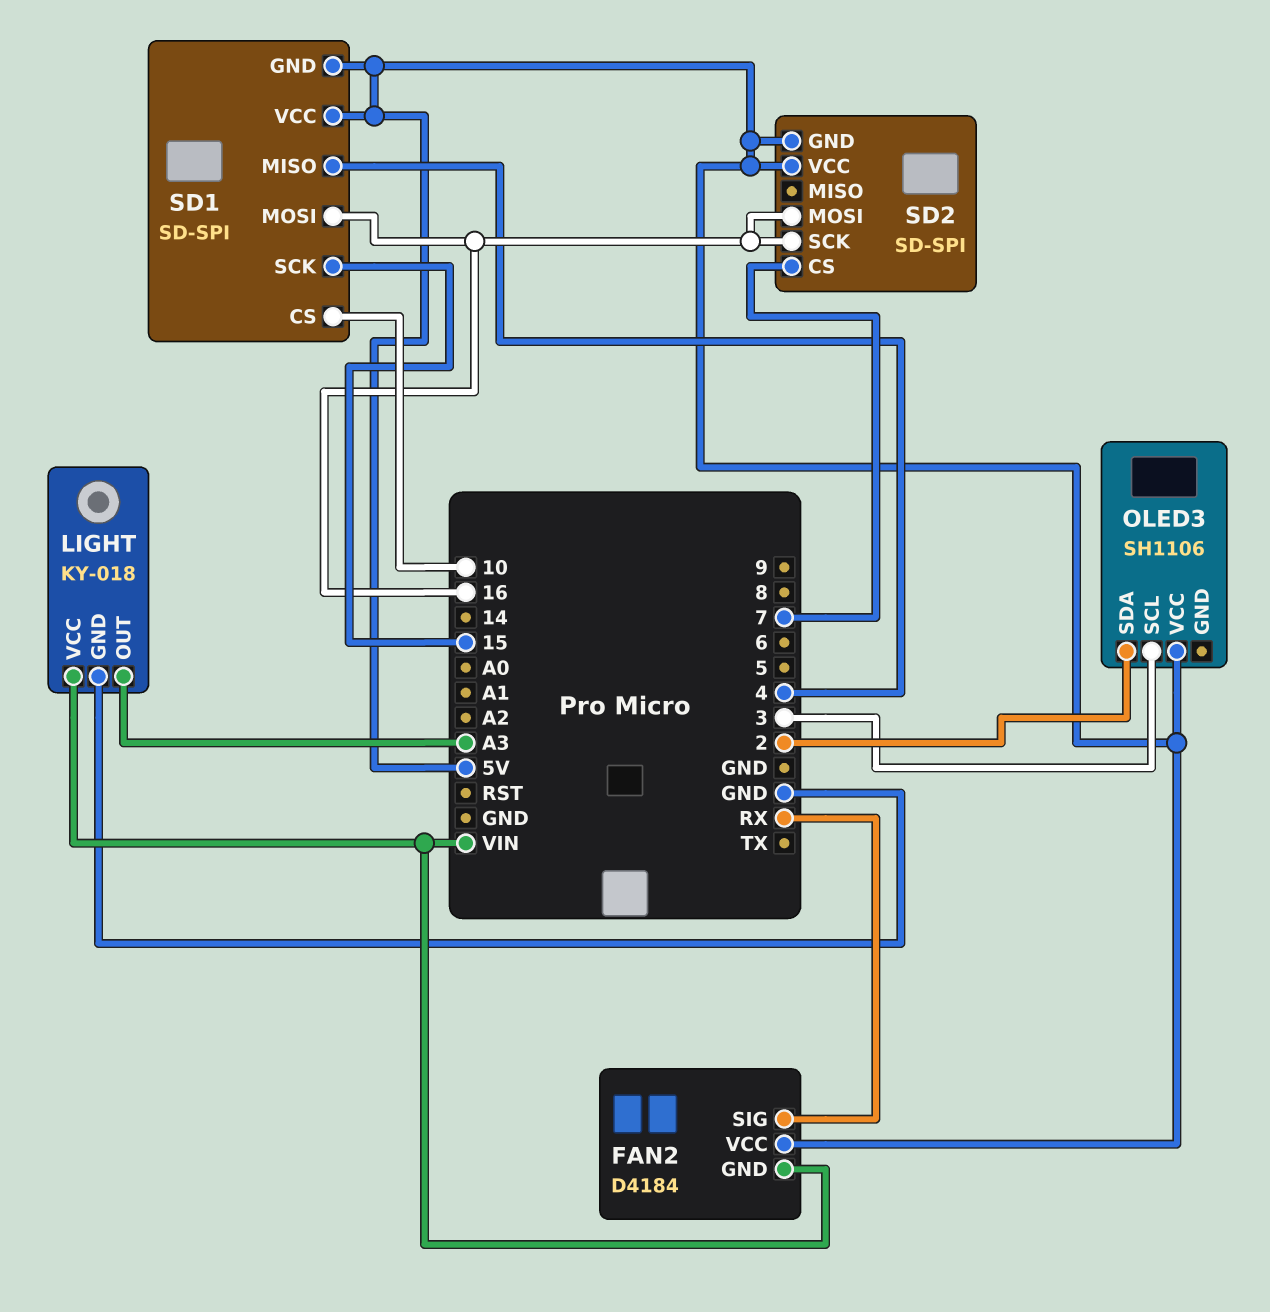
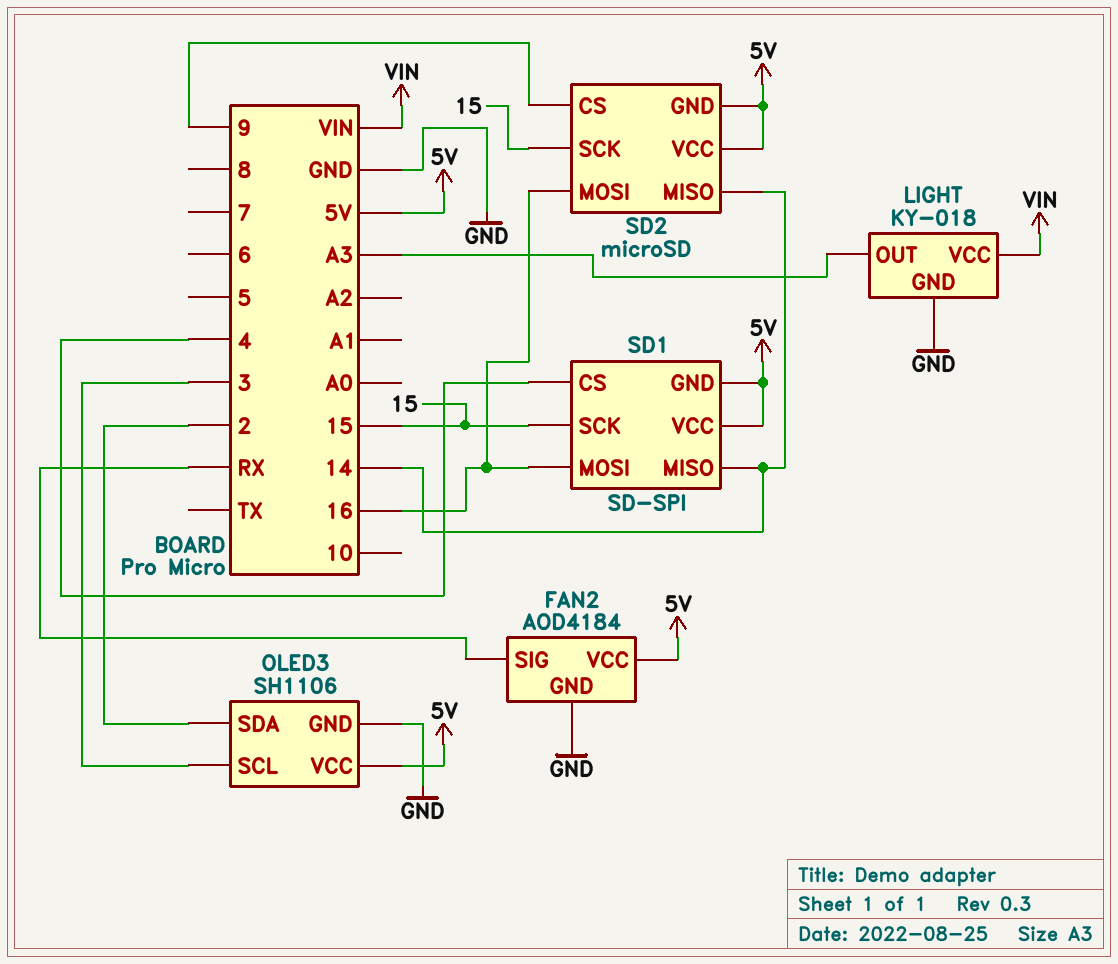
FAN2: D4184 -> AOD4184
FAN2 pin GND: VIN -> GND
OLED3 pin GND: none -> GND
SD1 pin CS: 10 -> 4
SD1 pin MISO: 4 -> 14
SD2: SD-SPI -> microSD
SD2 pin CS: 7 -> 9
SD2 pin MISO: none -> 14
SD2 pin SCK: 16 -> 15

